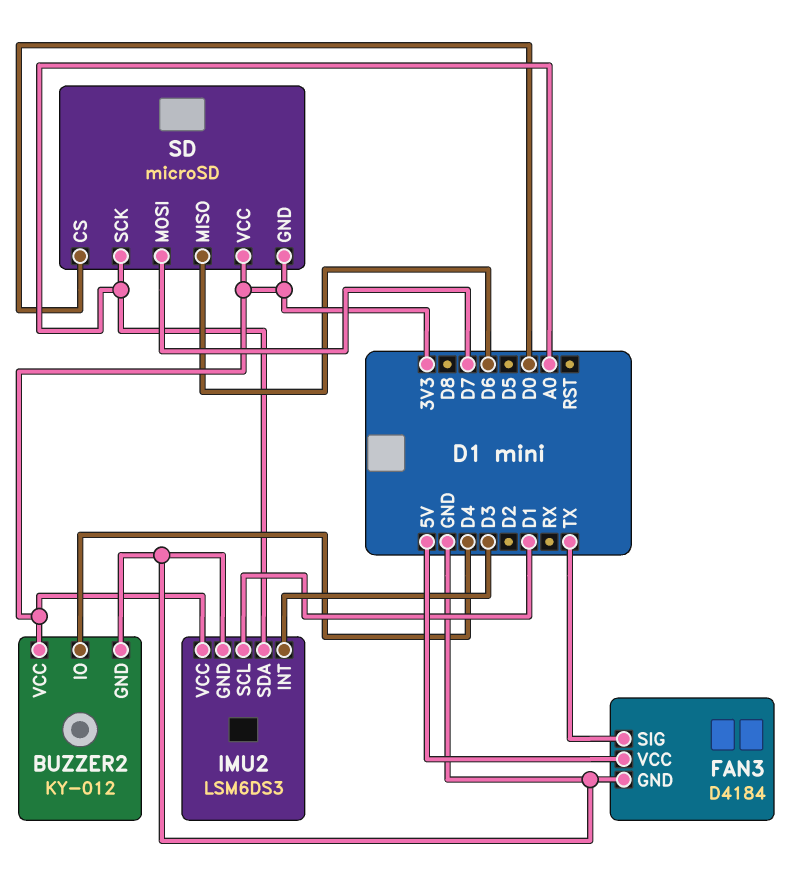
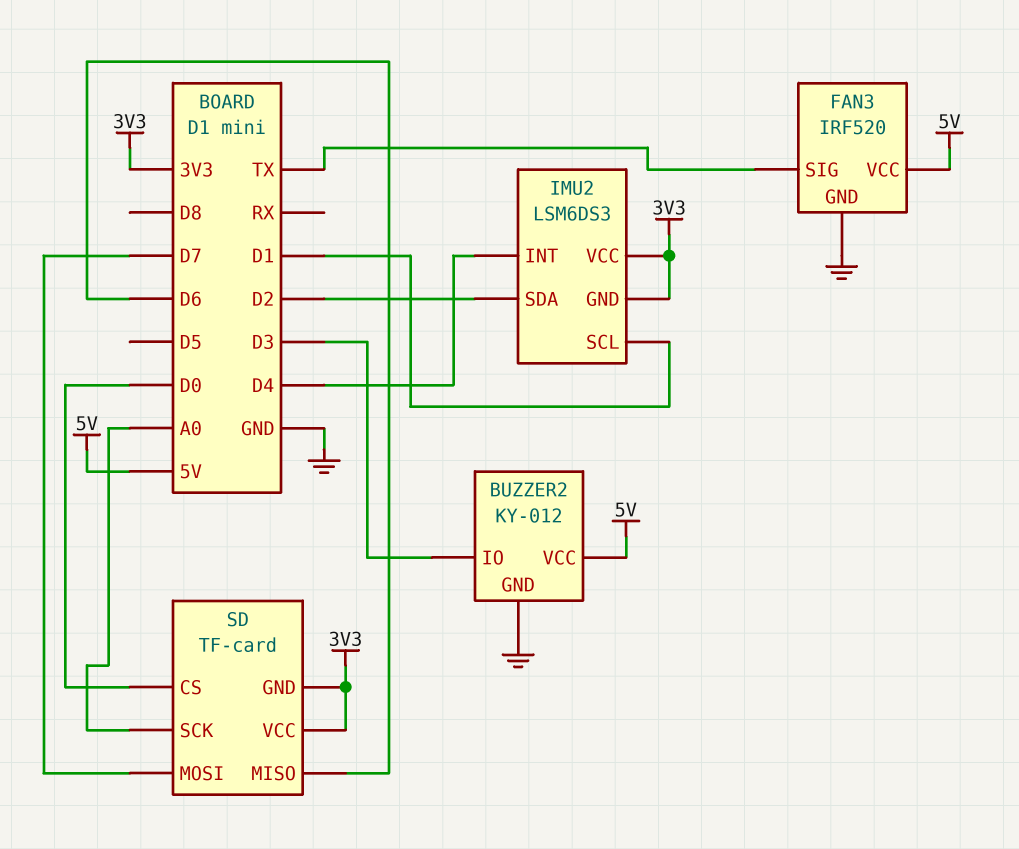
BUZZER2 pin IO: D4 -> D3
BUZZER2 pin VCC: 3V3 -> 5V
FAN3: D4184 -> IRF520
IMU2 pin GND: GND -> 3V3
IMU2 pin INT: D3 -> D4
IMU2 pin SDA: A0 -> D2
SD: microSD -> TF-card

